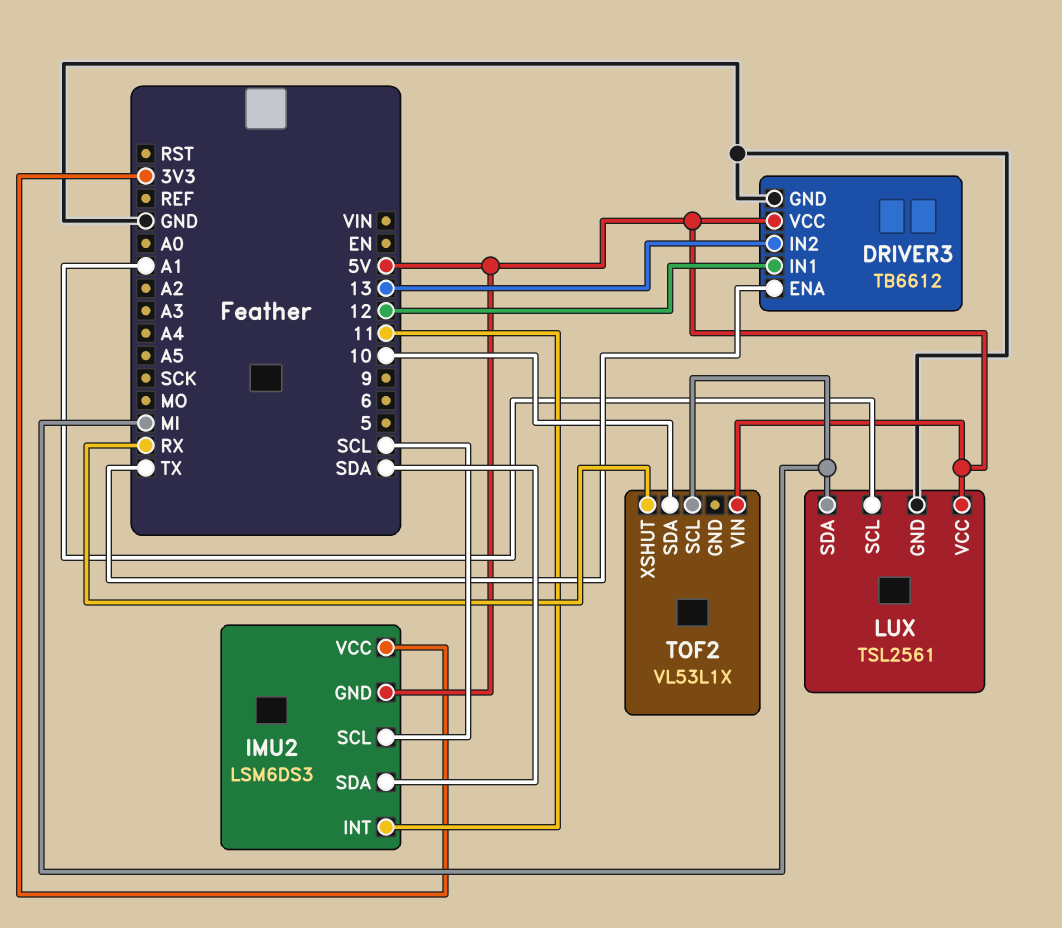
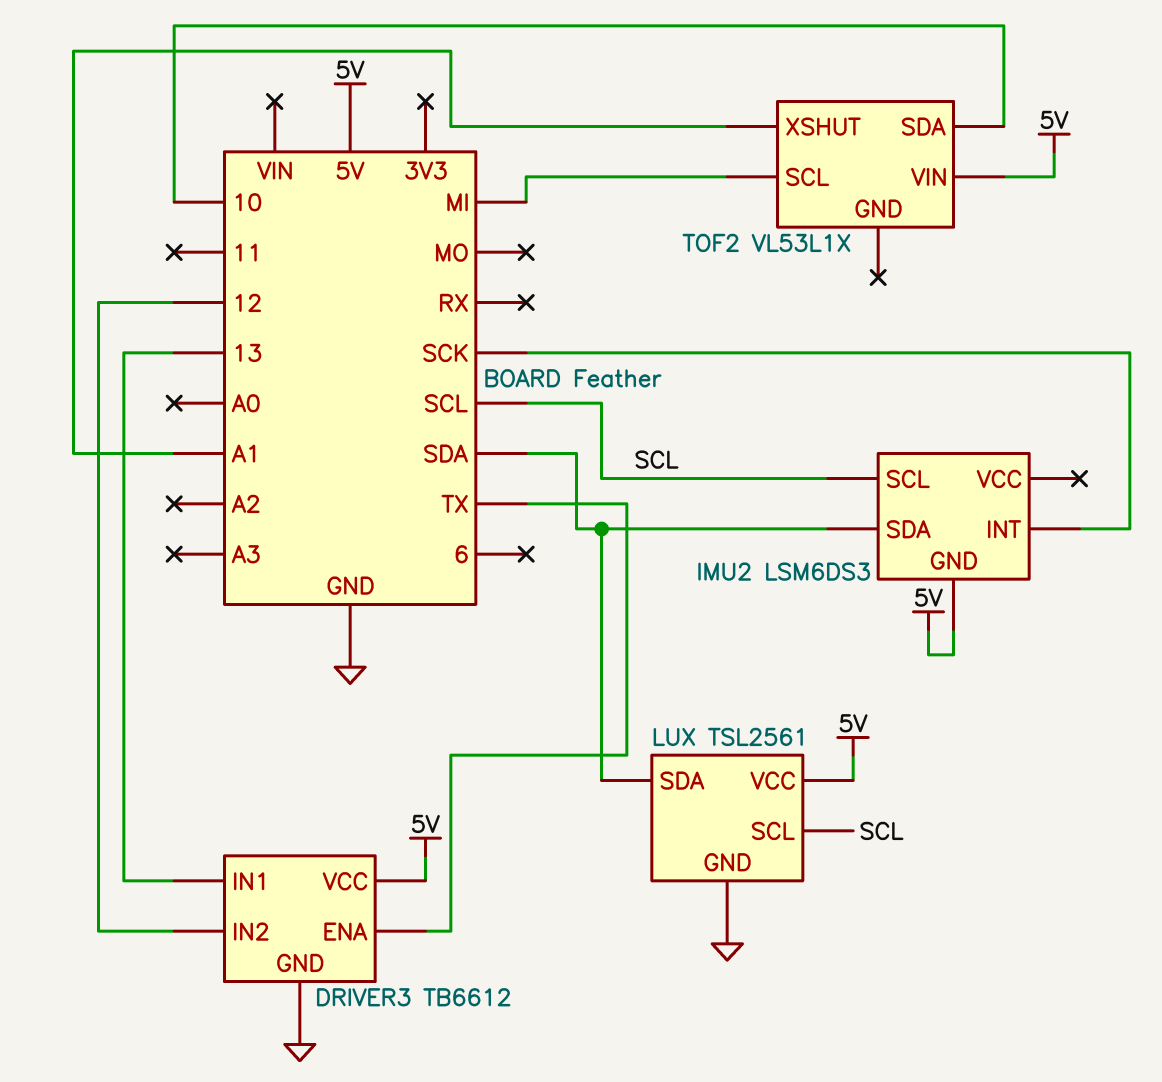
DRIVER3 pin IN1: 12 -> 13
DRIVER3 pin IN2: 13 -> 12
IMU2 pin INT: 11 -> SCK
IMU2 pin VCC: 3V3 -> none
LUX pin SCL: A1 -> SCL
LUX pin SDA: MI -> SDA
TOF2 pin XSHUT: RX -> A1

